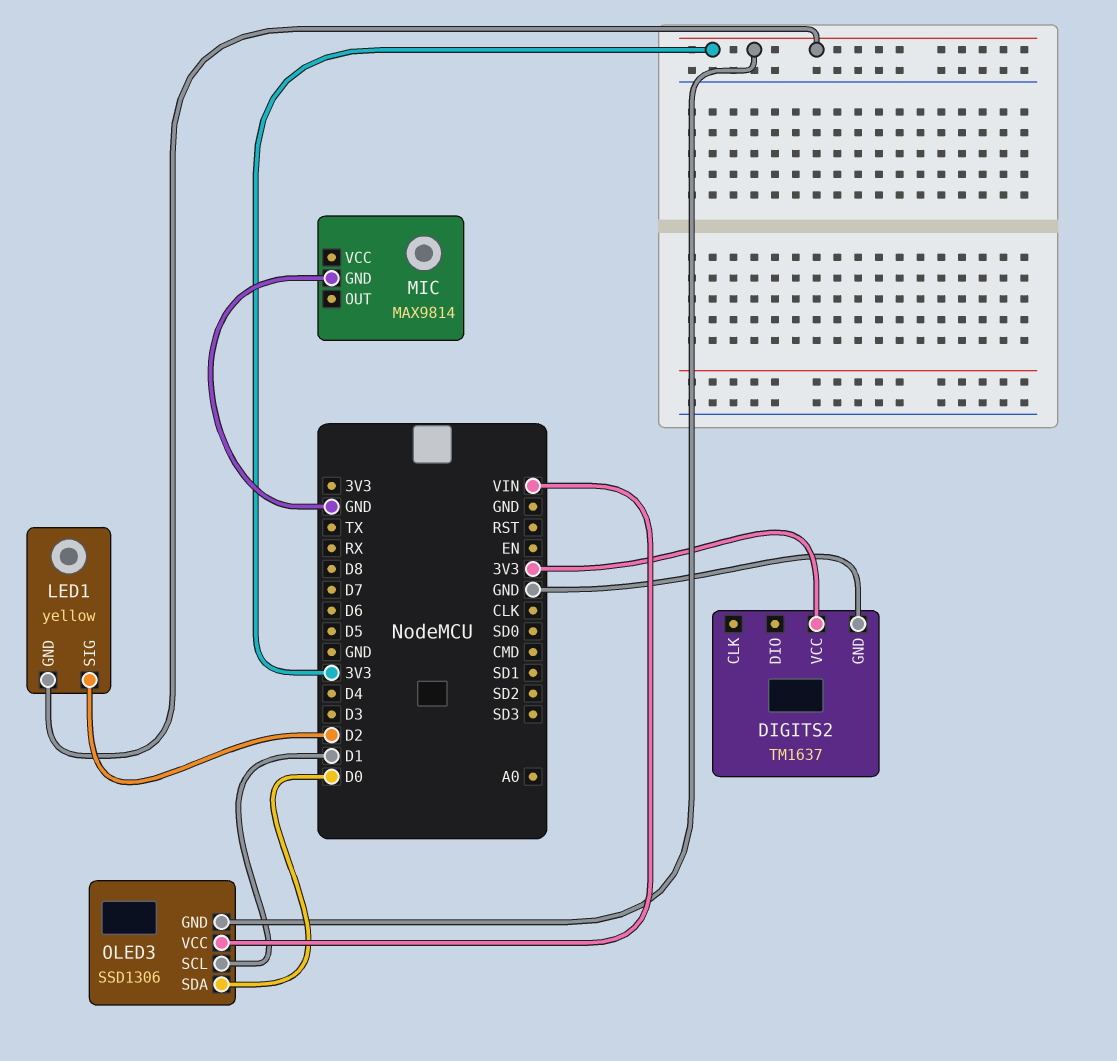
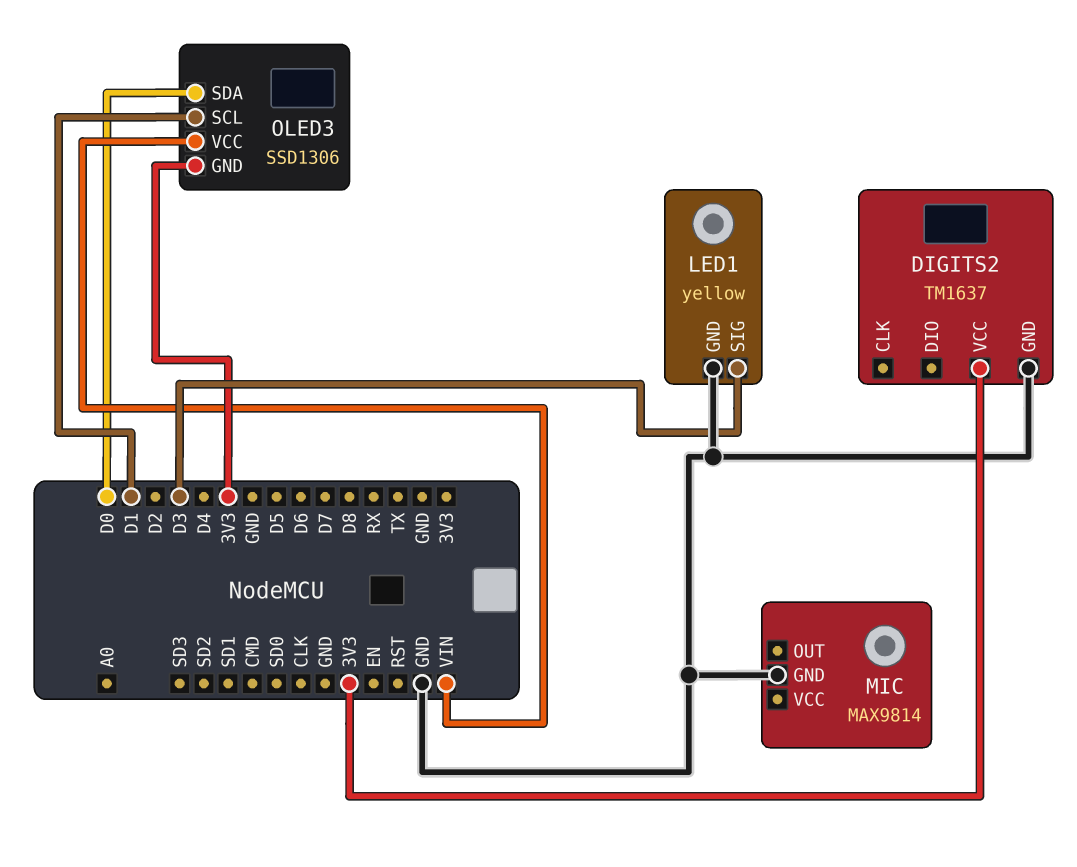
LED1 pin GND: 3V3 -> GND
LED1 pin SIG: D2 -> D3

